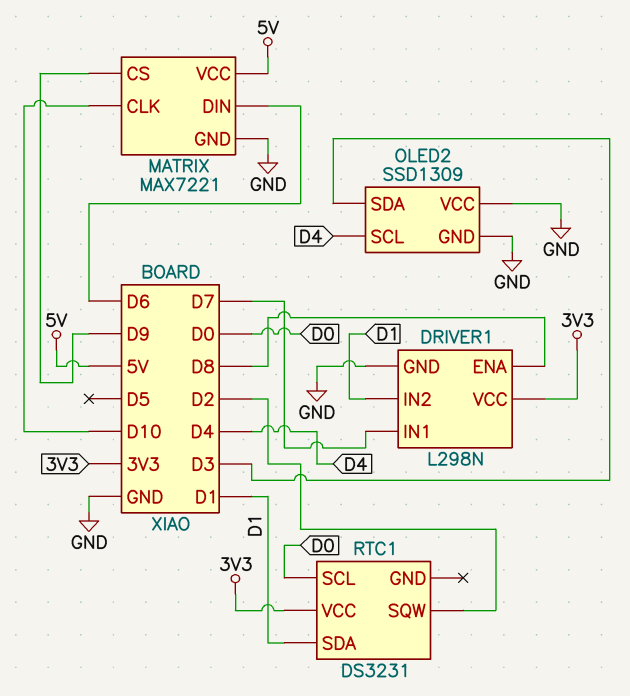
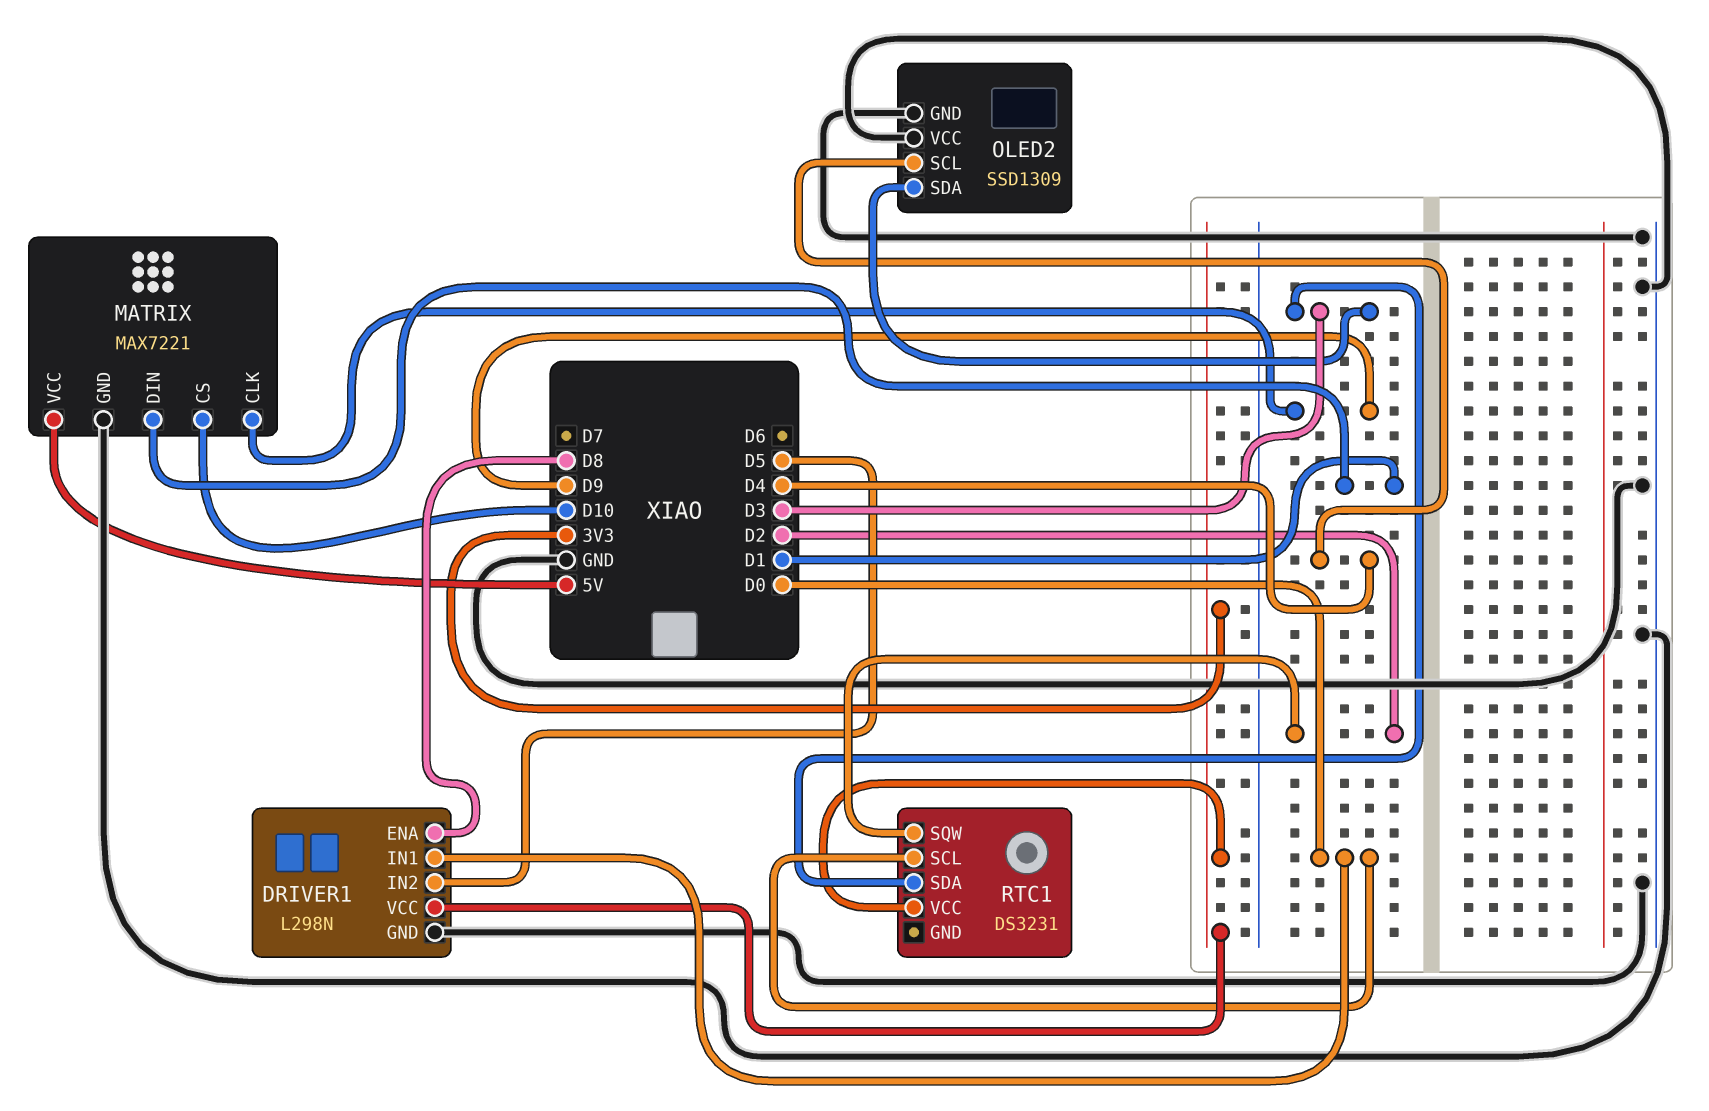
DRIVER1 pin IN1: D7 -> D0
DRIVER1 pin IN2: D1 -> D5
MATRIX pin CLK: D10 -> D9
MATRIX pin CS: D9 -> D10
MATRIX pin DIN: D6 -> D1
RTC1 pin SDA: D1 -> D3

